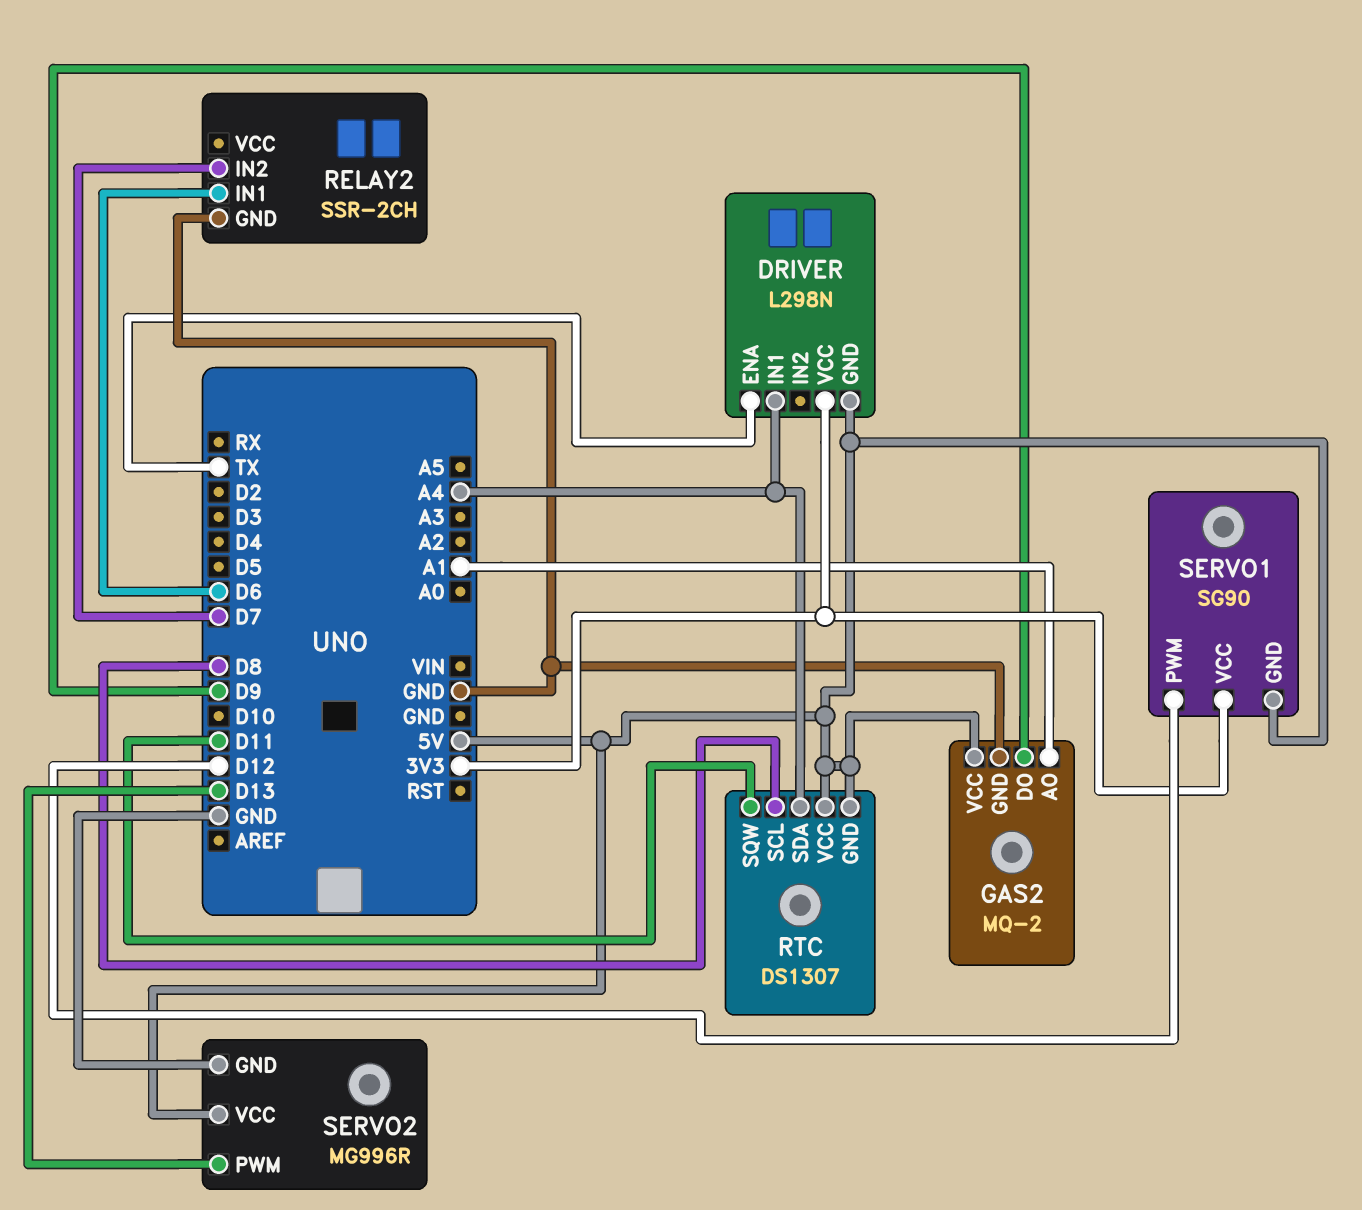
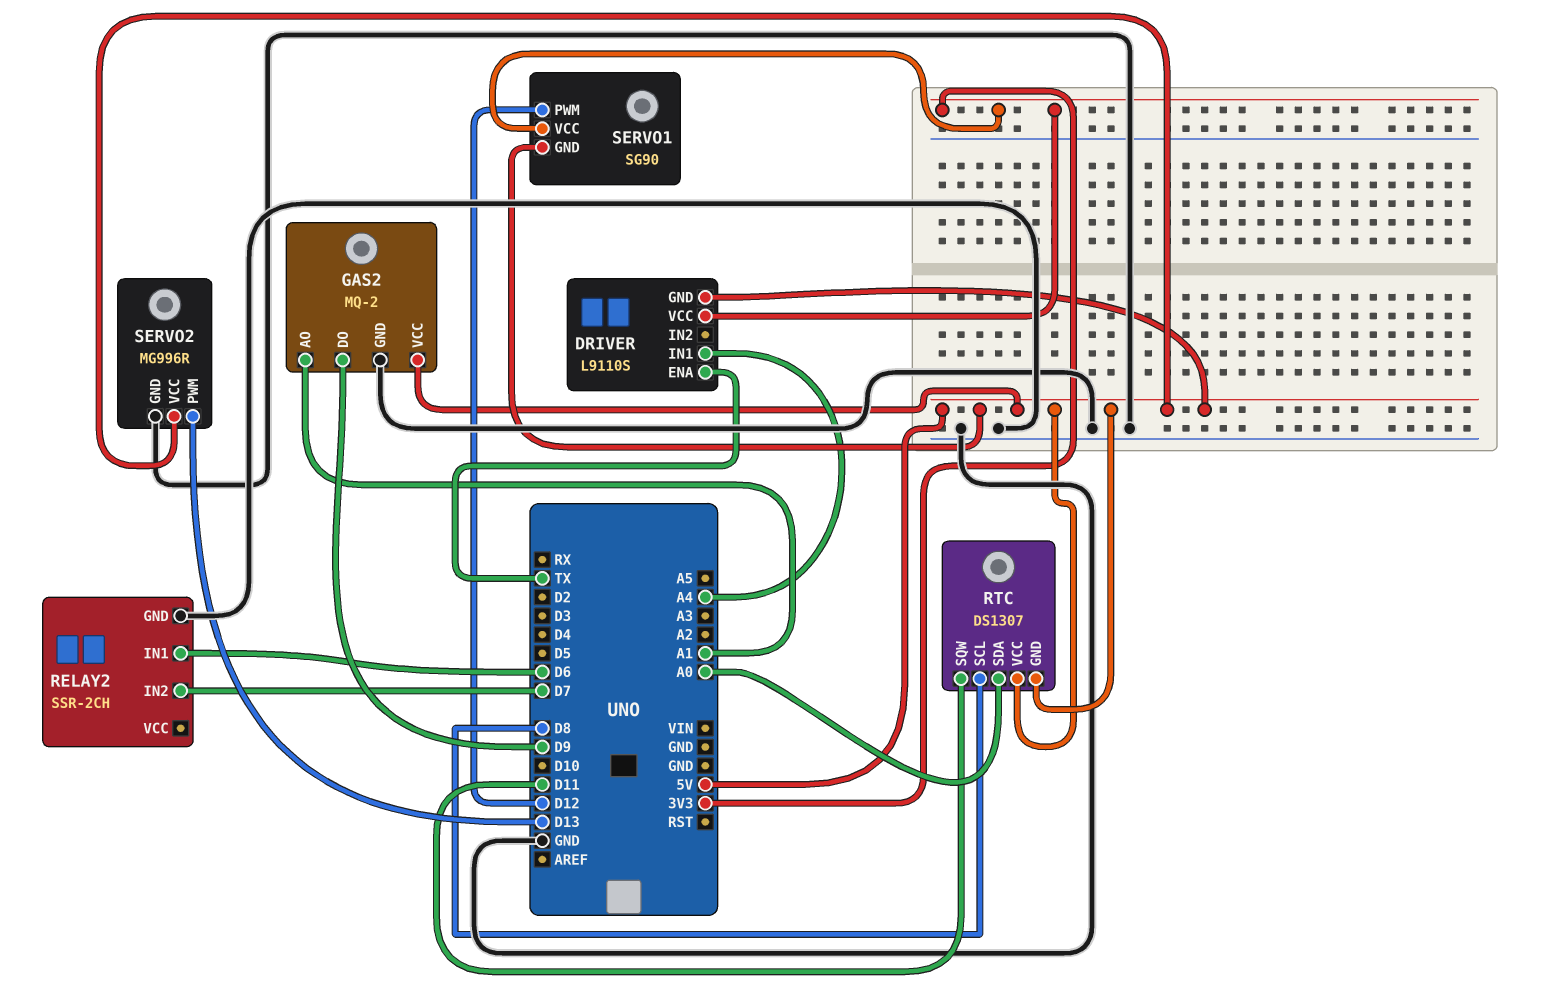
DRIVER: L298N -> L9110S
RTC pin SDA: A4 -> A0

